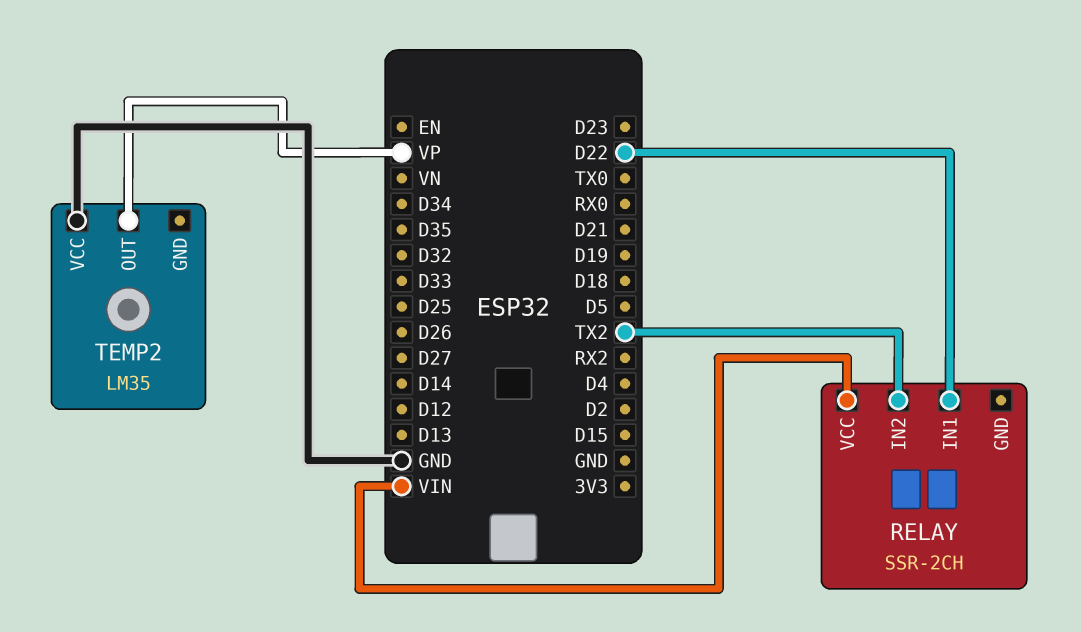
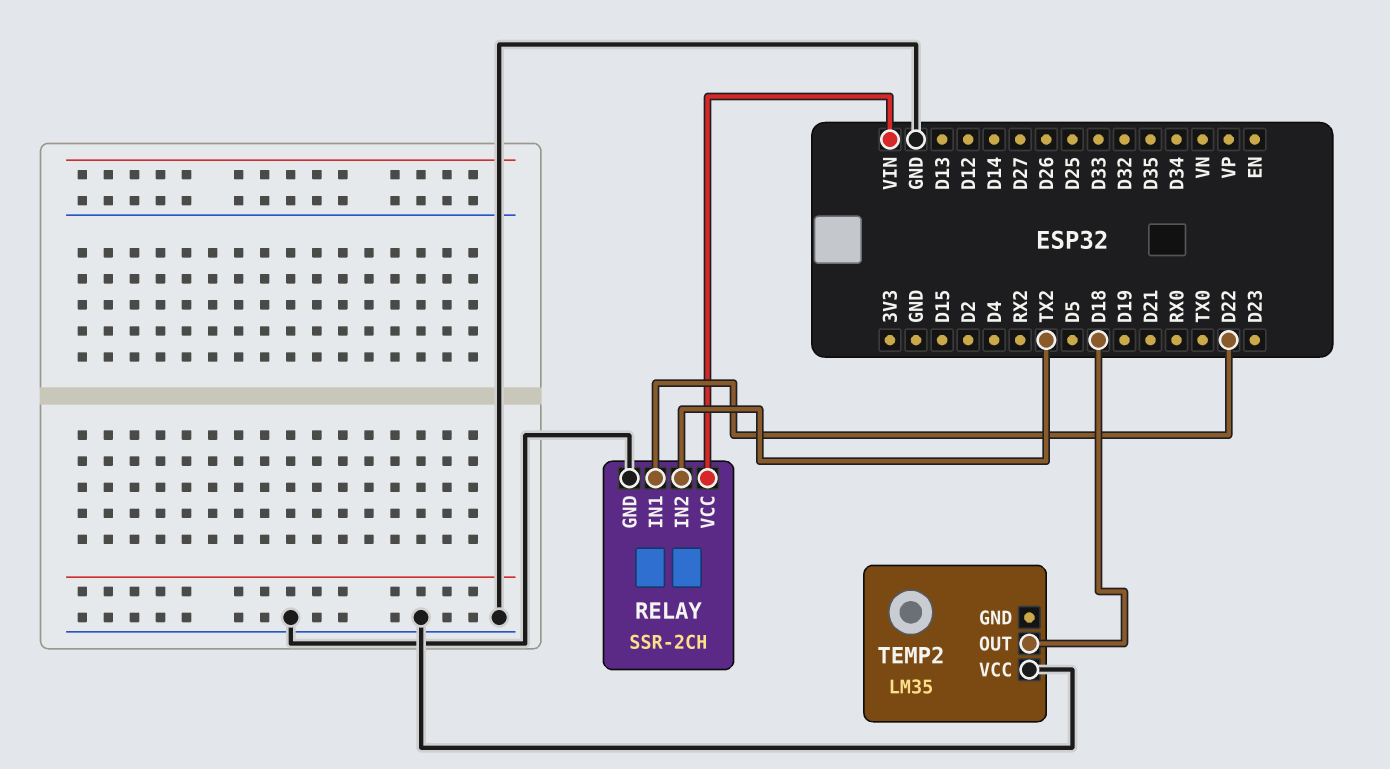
RELAY pin GND: none -> GND
TEMP2 pin OUT: VP -> D18

